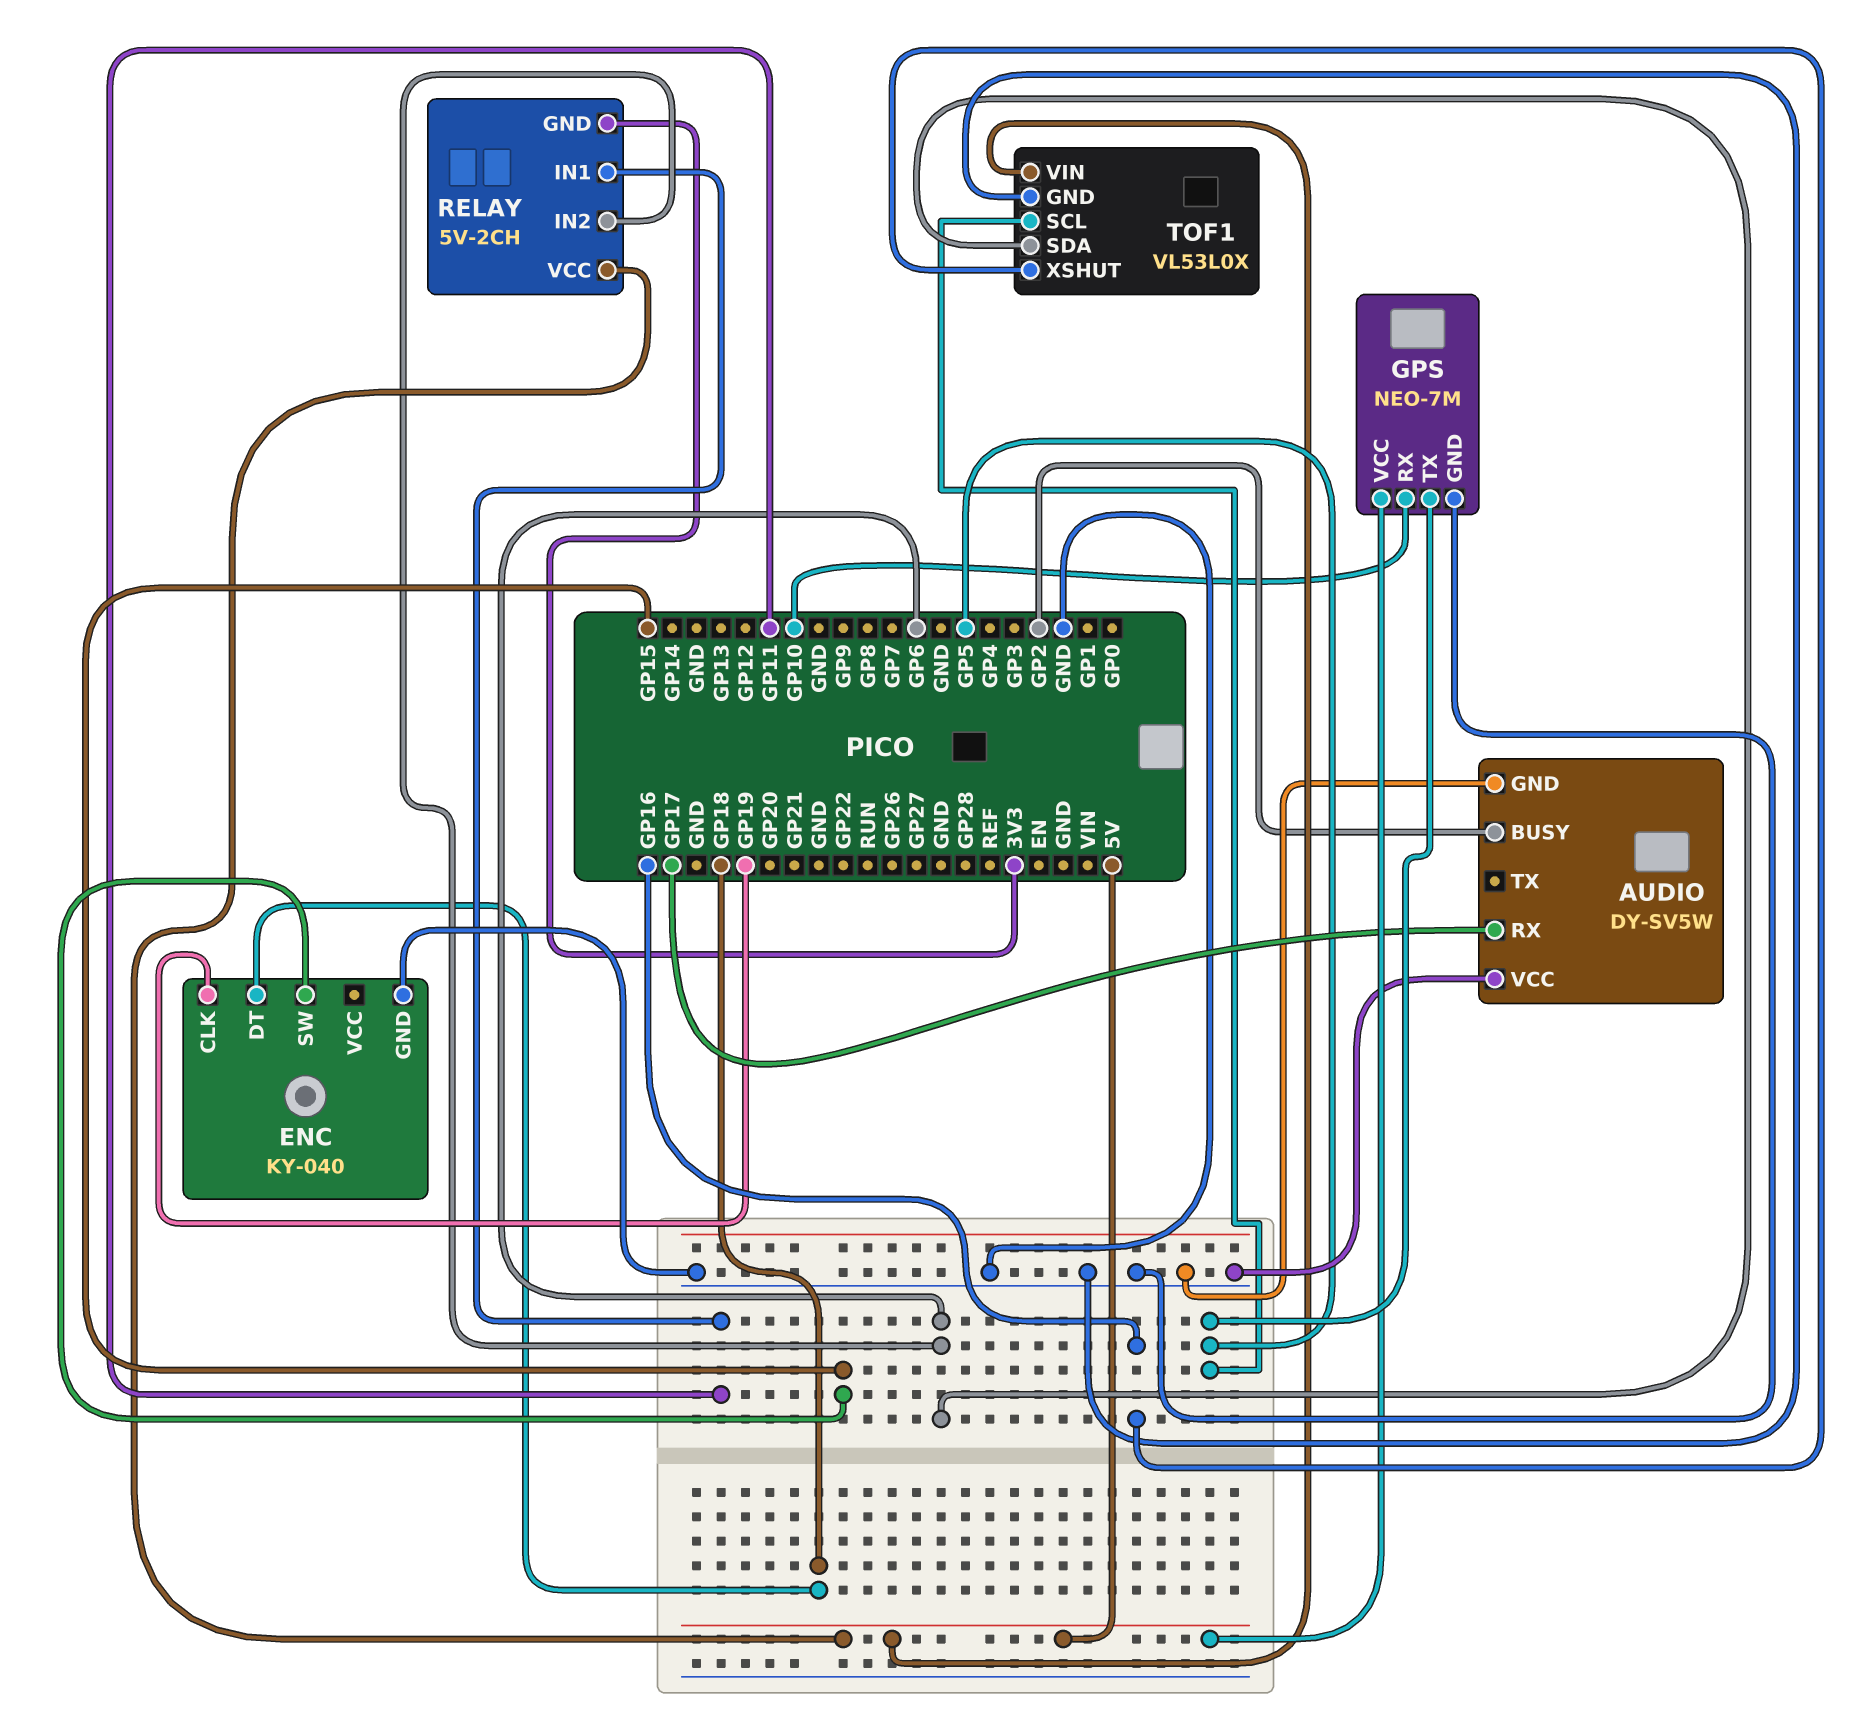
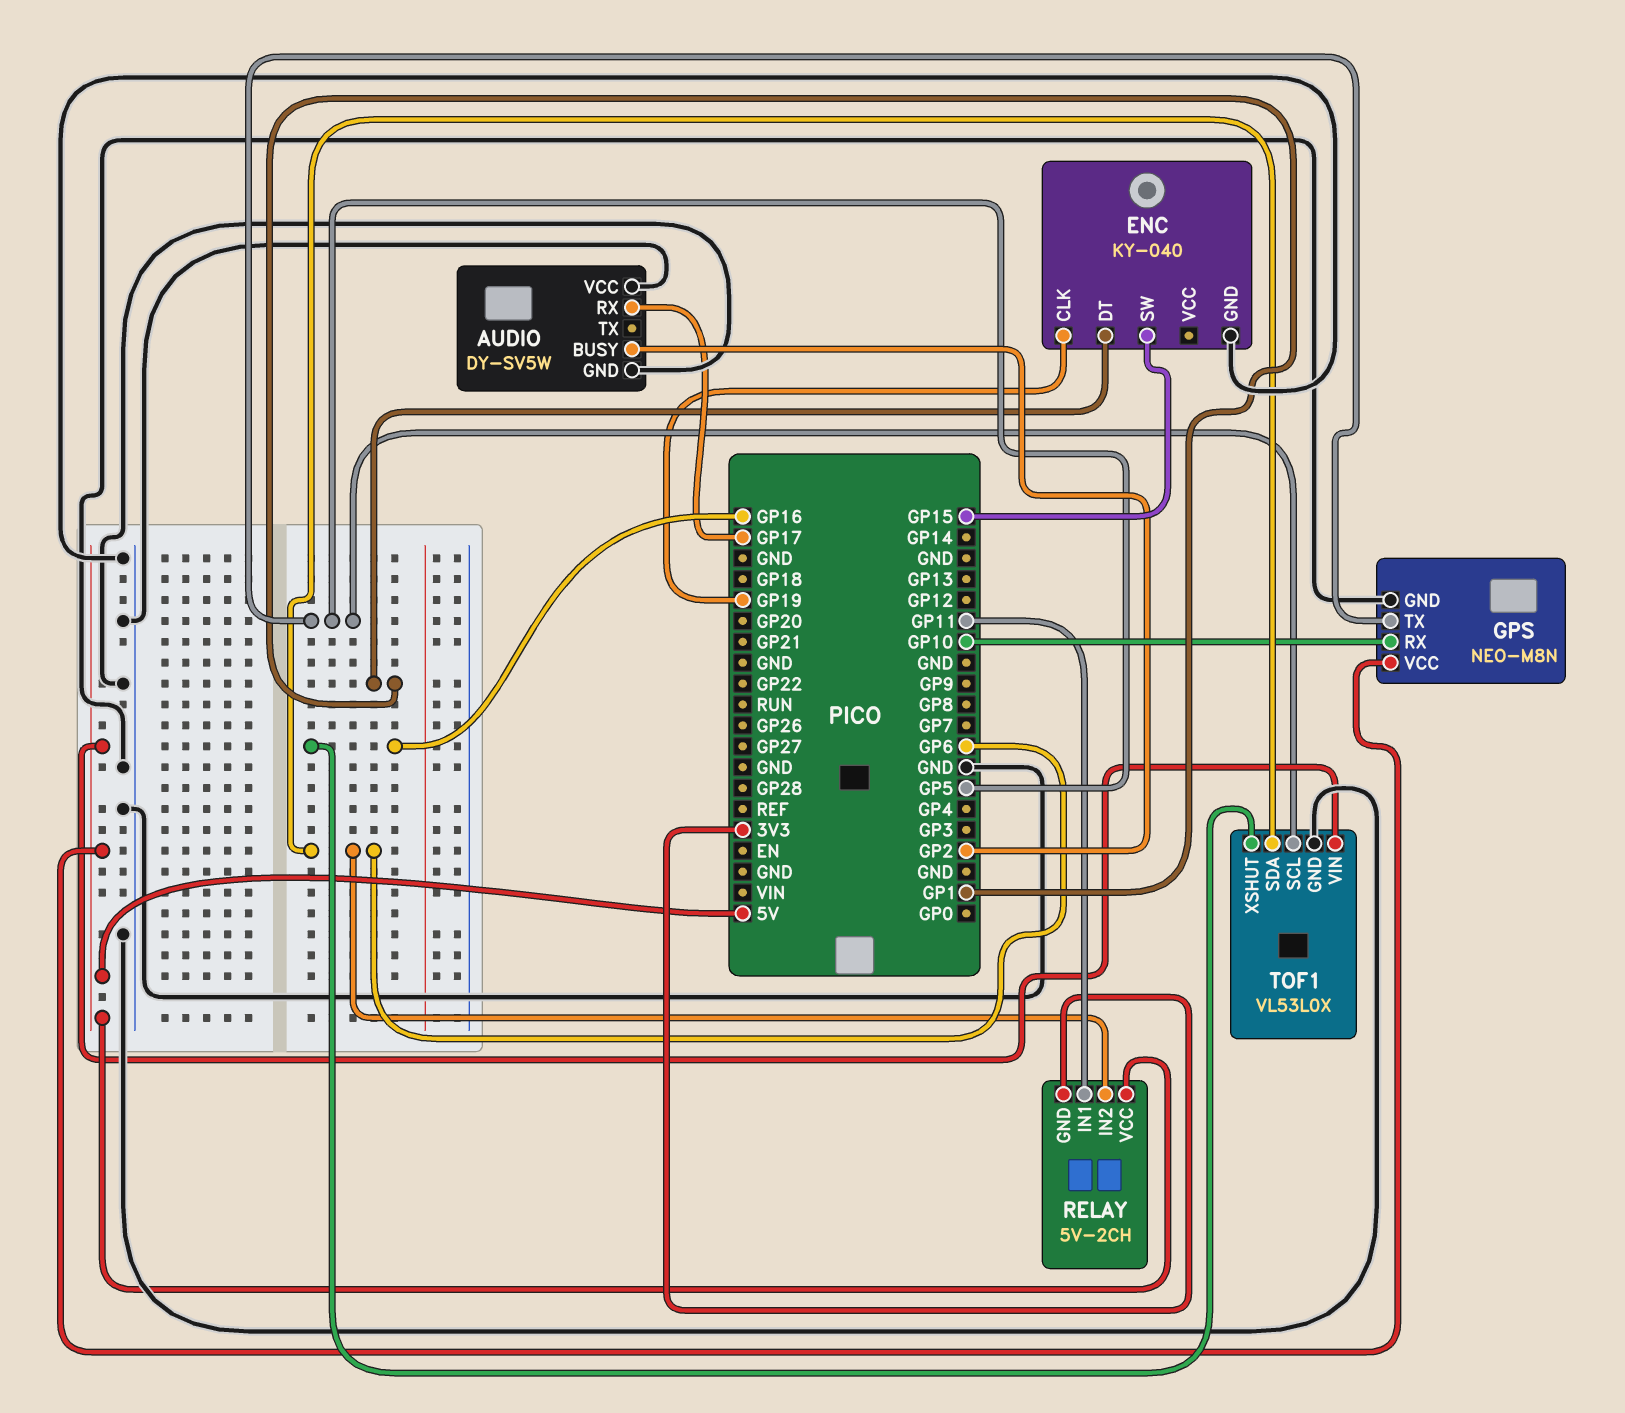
ENC pin DT: GP18 -> GP1
GPS: NEO-7M -> NEO-M8N

